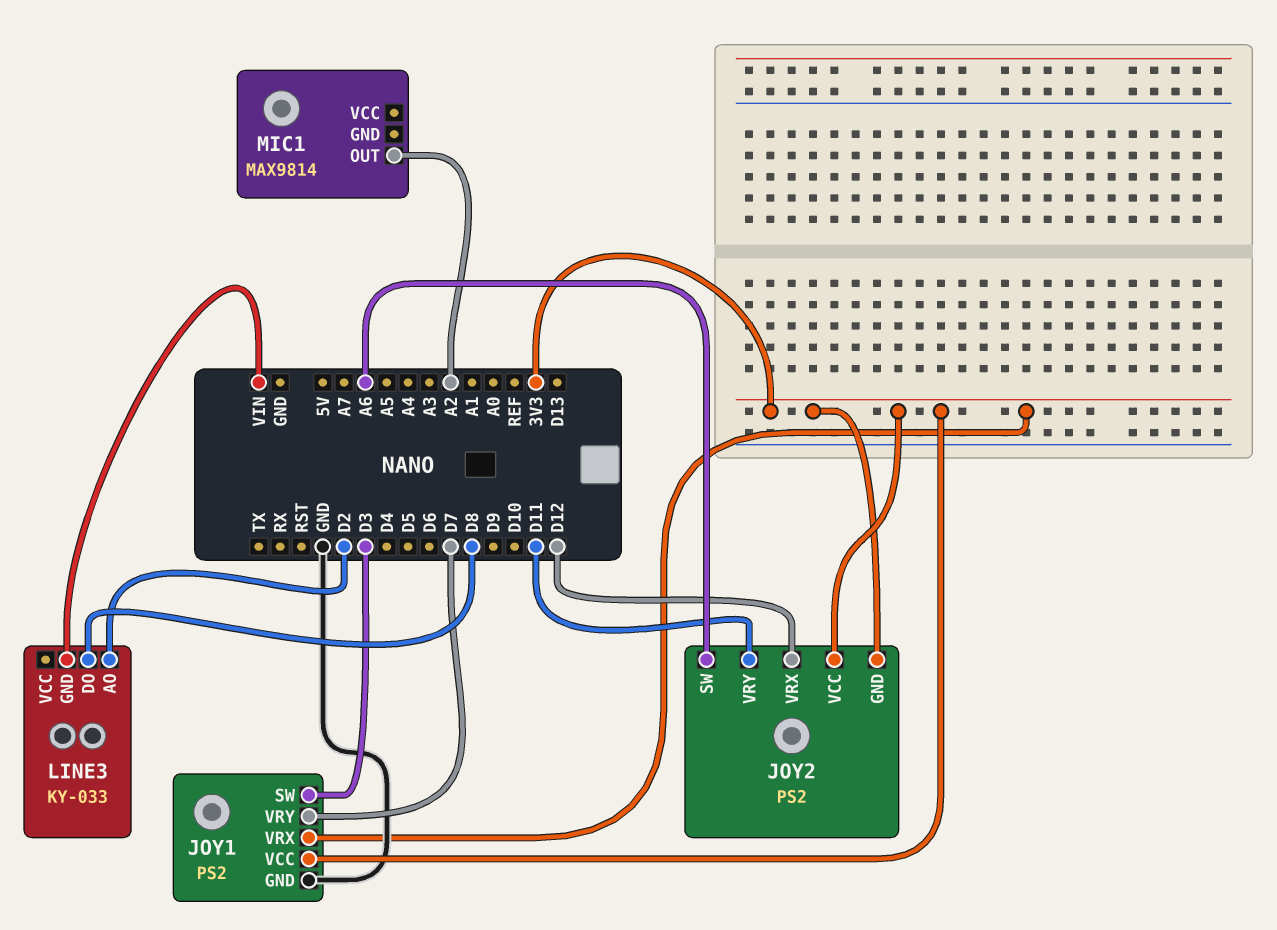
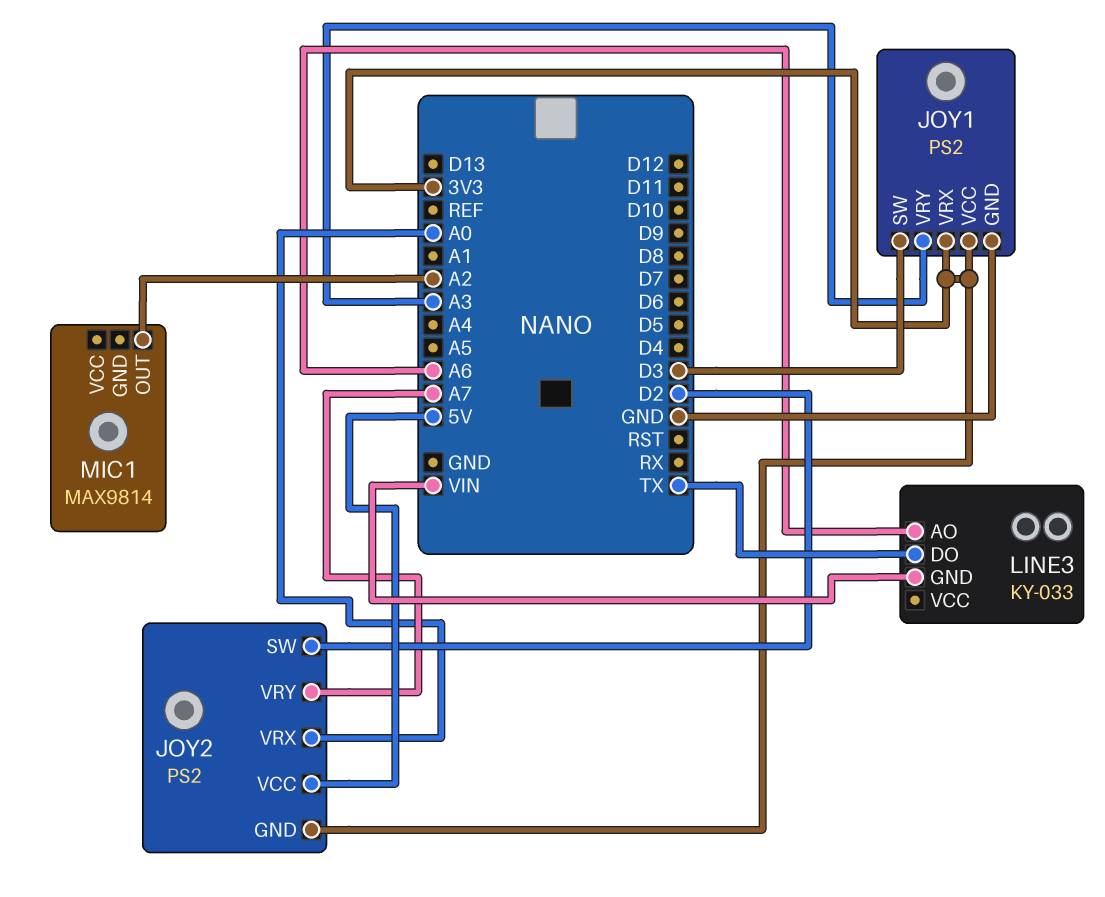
JOY1 pin VRY: D7 -> A3
JOY2 pin SW: A6 -> D2
JOY2 pin VCC: 3V3 -> 5V
JOY2 pin VRX: D12 -> A0
JOY2 pin VRY: D11 -> A7
LINE3 pin AO: D2 -> A6
LINE3 pin DO: D8 -> TX

